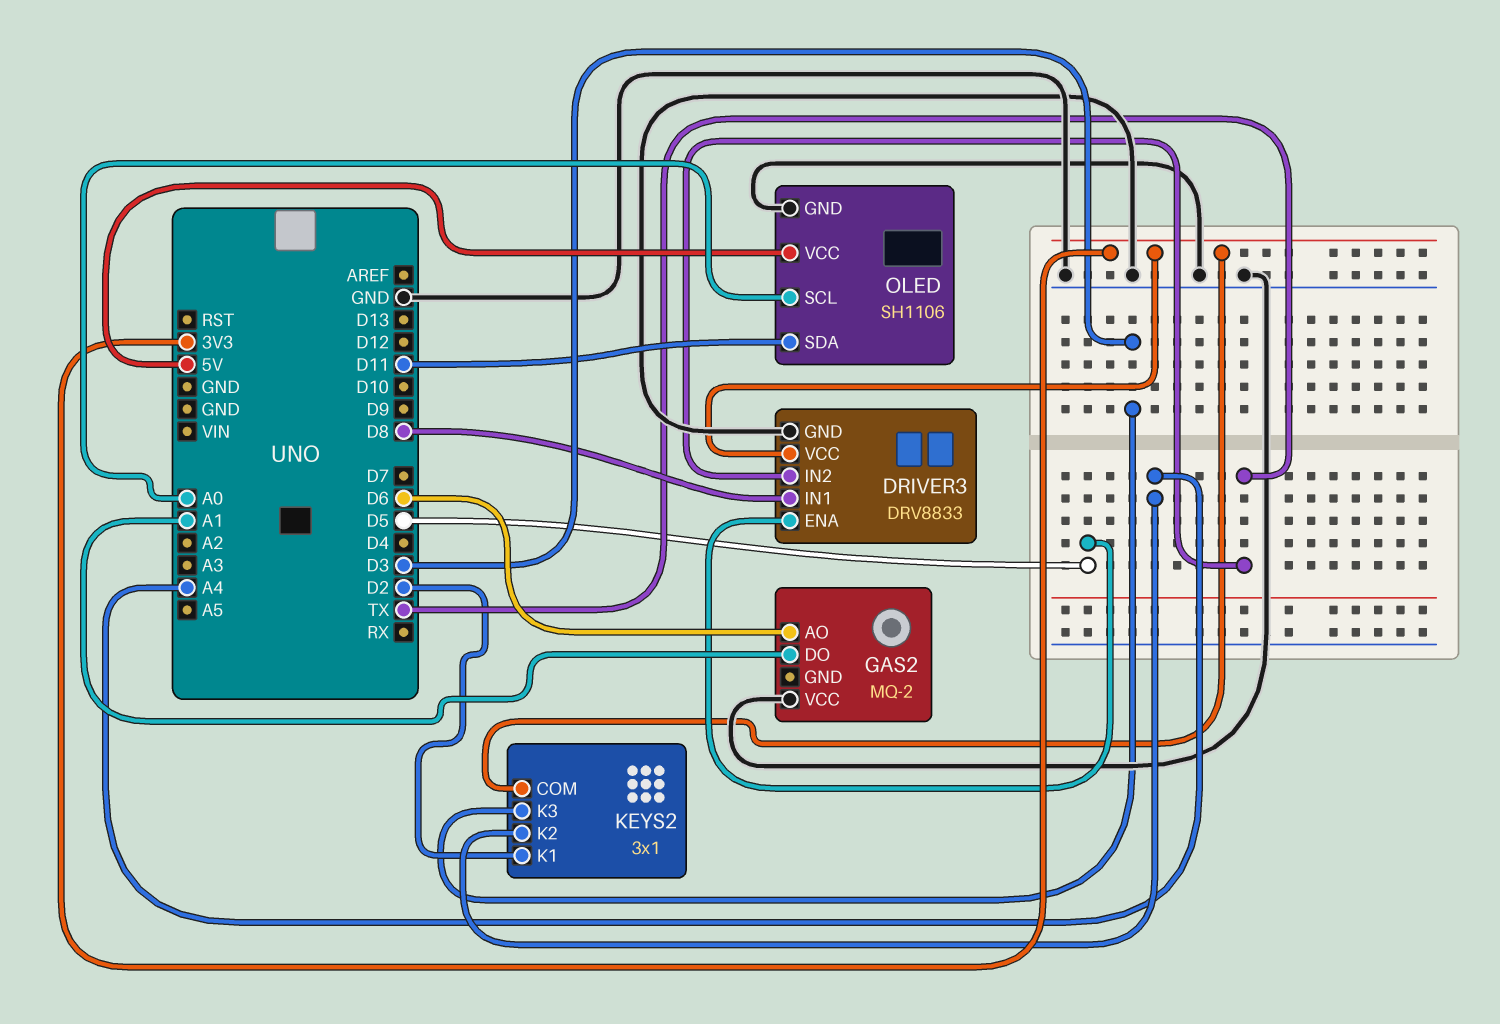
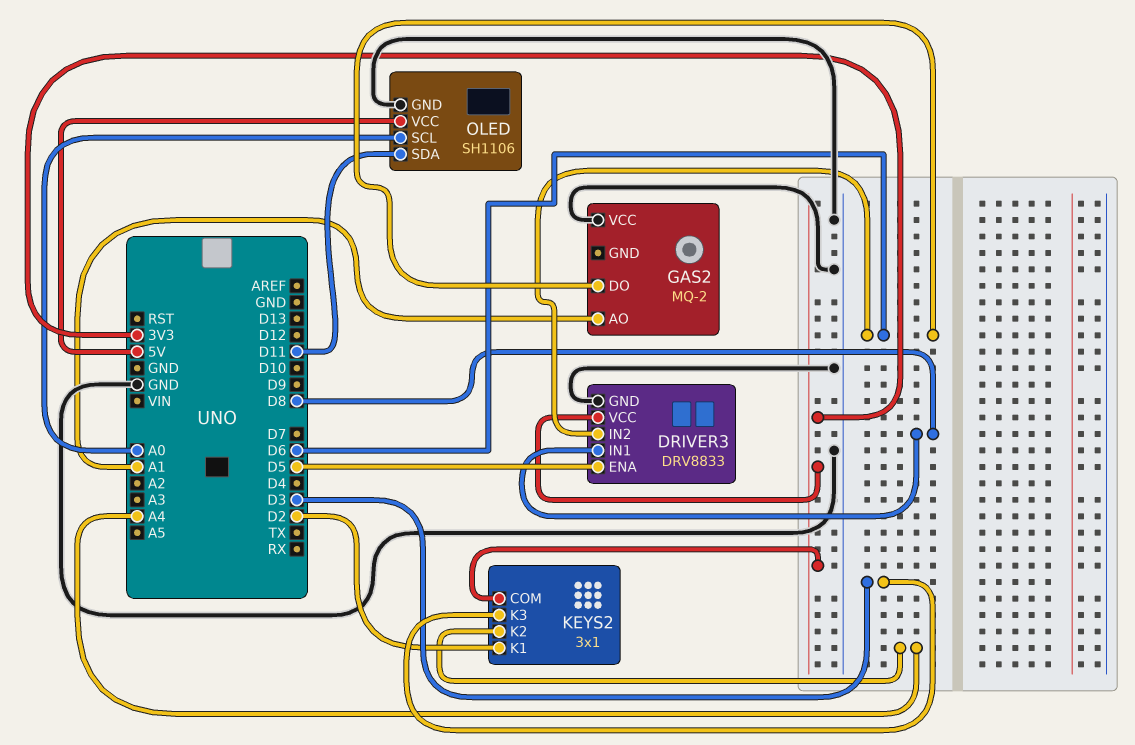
DRIVER3 pin IN2: TX -> D6
GAS2 pin AO: D6 -> A1
GAS2 pin DO: A1 -> D6

